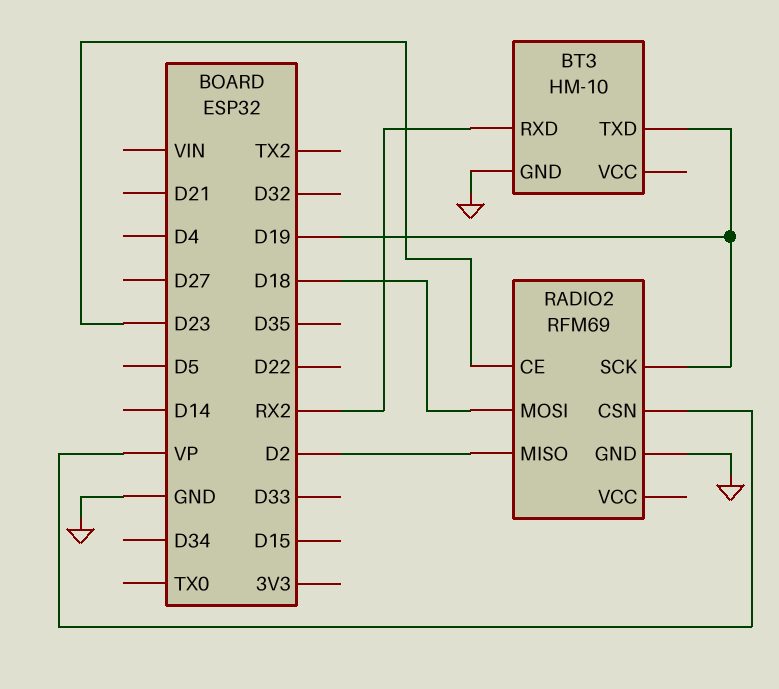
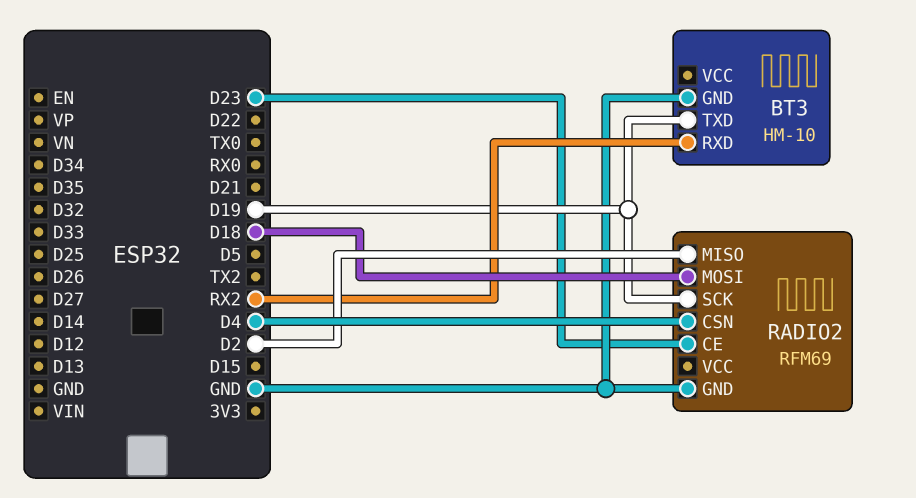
RADIO2 pin CSN: VP -> D4

